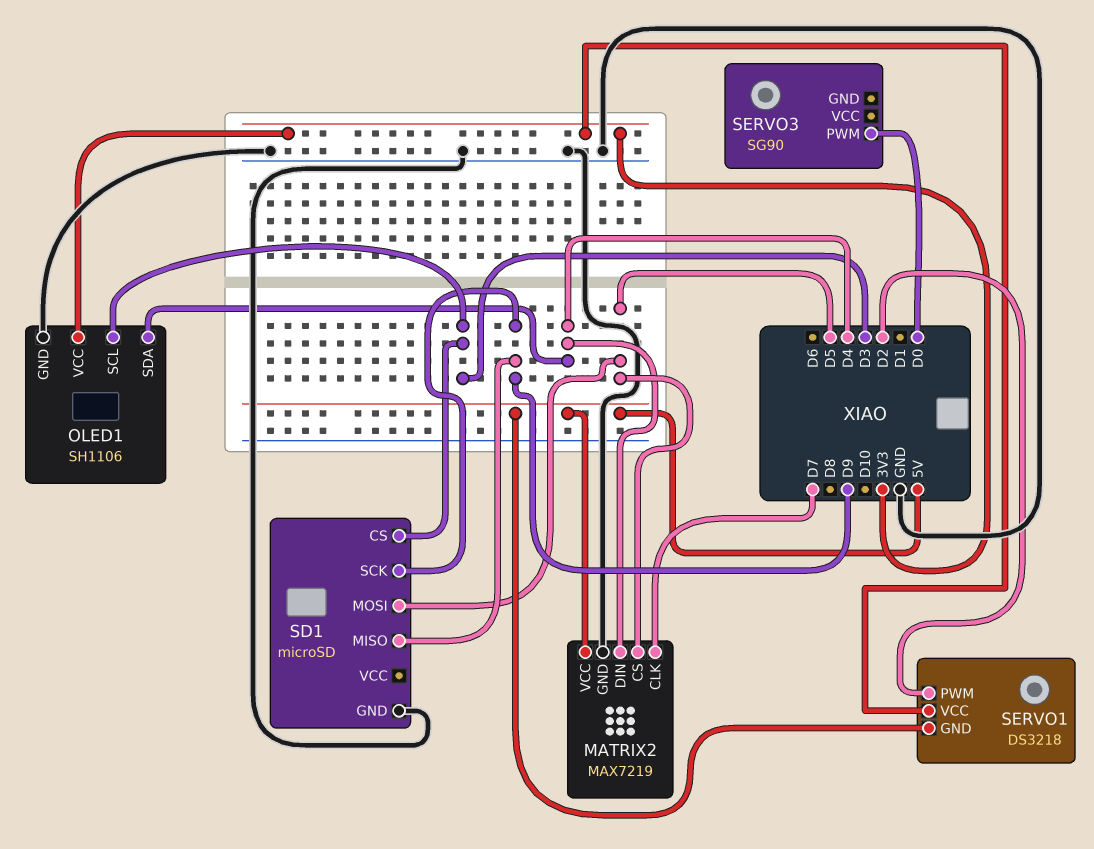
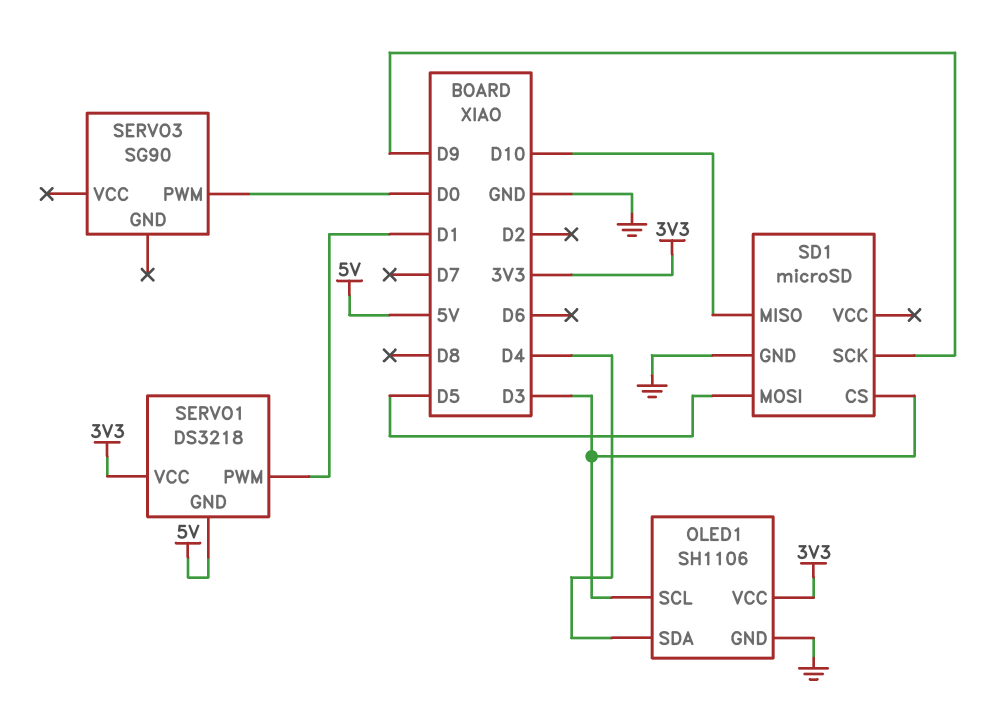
MATRIX2: MAX7219 -> none
MATRIX2 pin CLK: D7 -> none
MATRIX2 pin CS: D5 -> none
MATRIX2 pin DIN: D4 -> none
MATRIX2 pin GND: GND -> none
MATRIX2 pin VCC: 5V -> none
SD1 pin MISO: D9 -> D10
SERVO1 pin PWM: D2 -> D1

